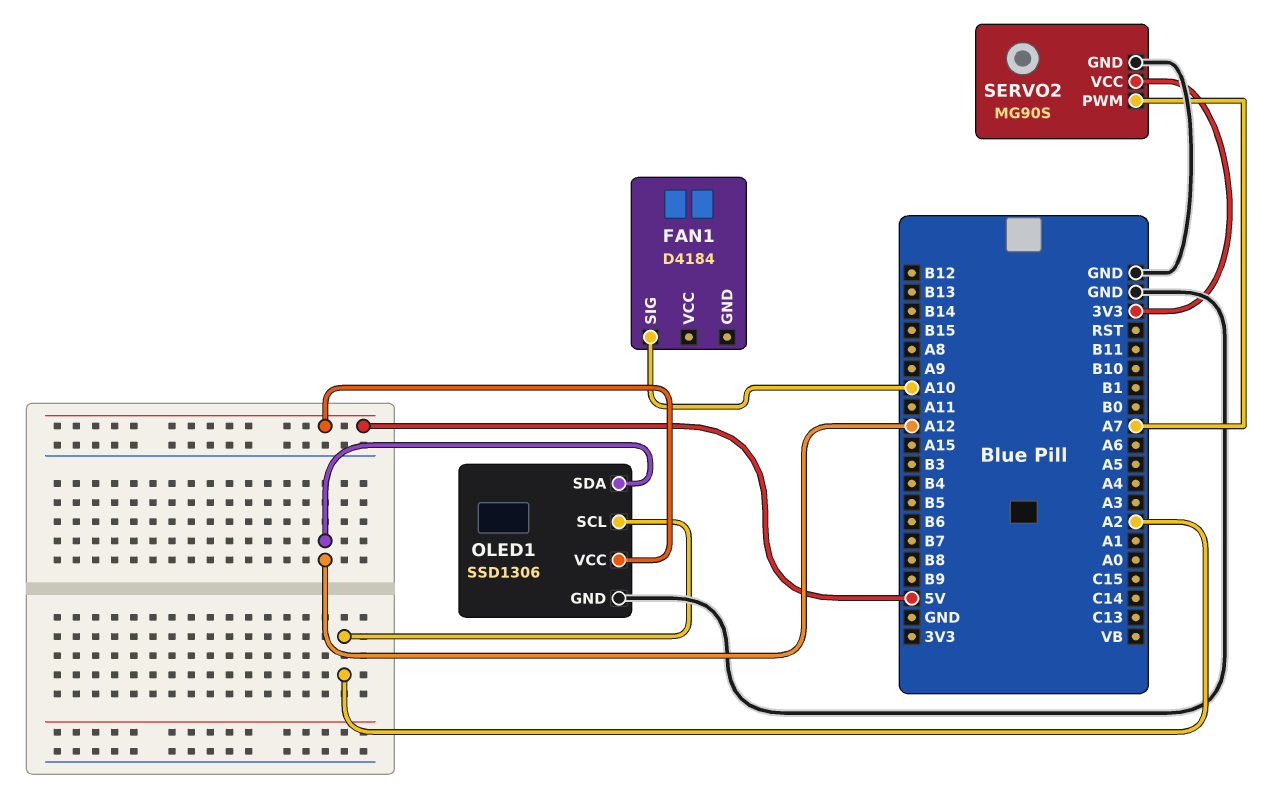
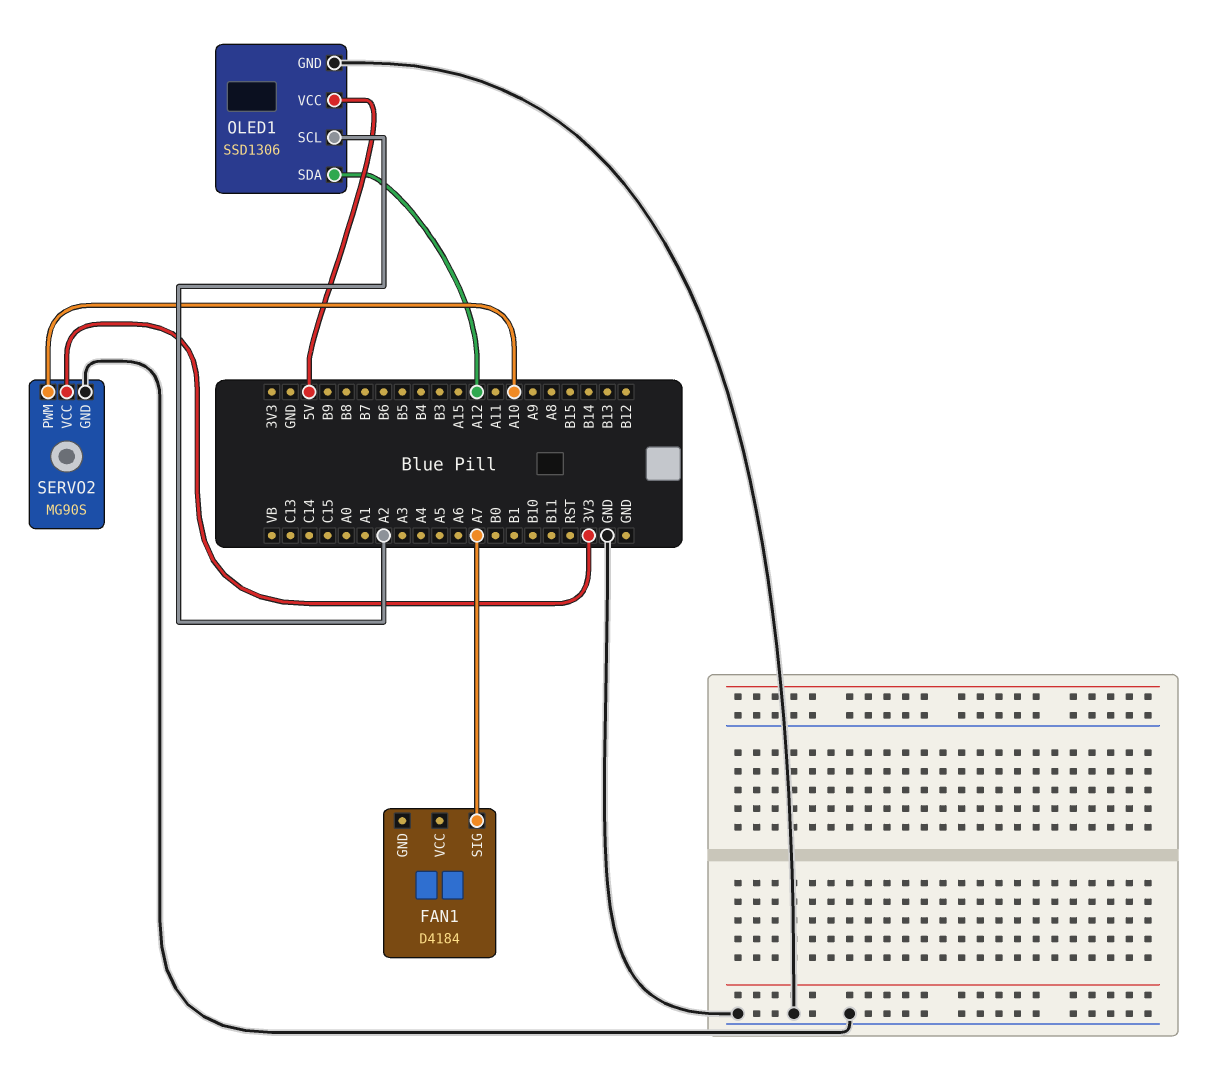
FAN1 pin SIG: A10 -> A7
SERVO2 pin PWM: A7 -> A10

